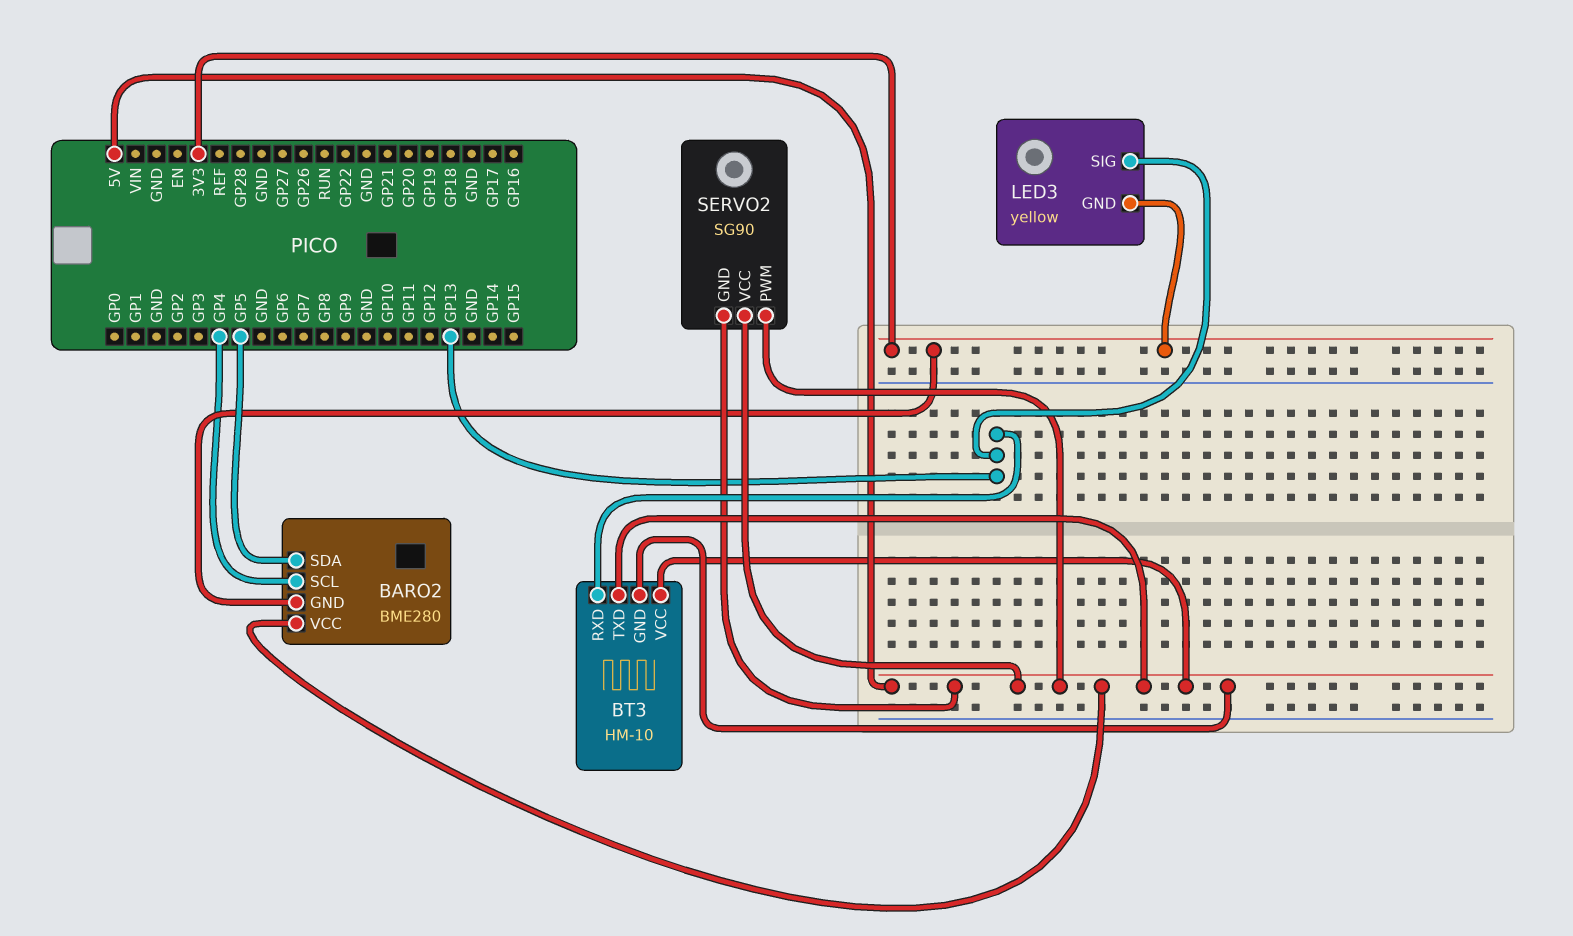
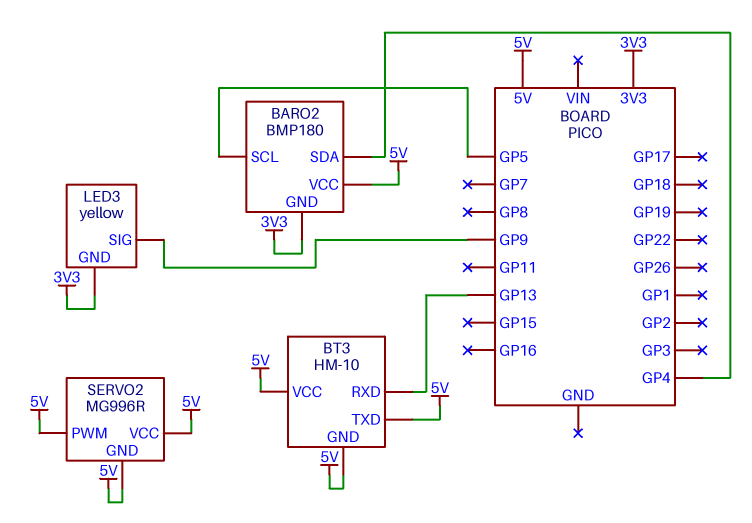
BARO2: BME280 -> BMP180
BARO2 pin SCL: GP4 -> GP5
BARO2 pin SDA: GP5 -> GP4
LED3 pin SIG: GP13 -> GP9
SERVO2: SG90 -> MG996R

